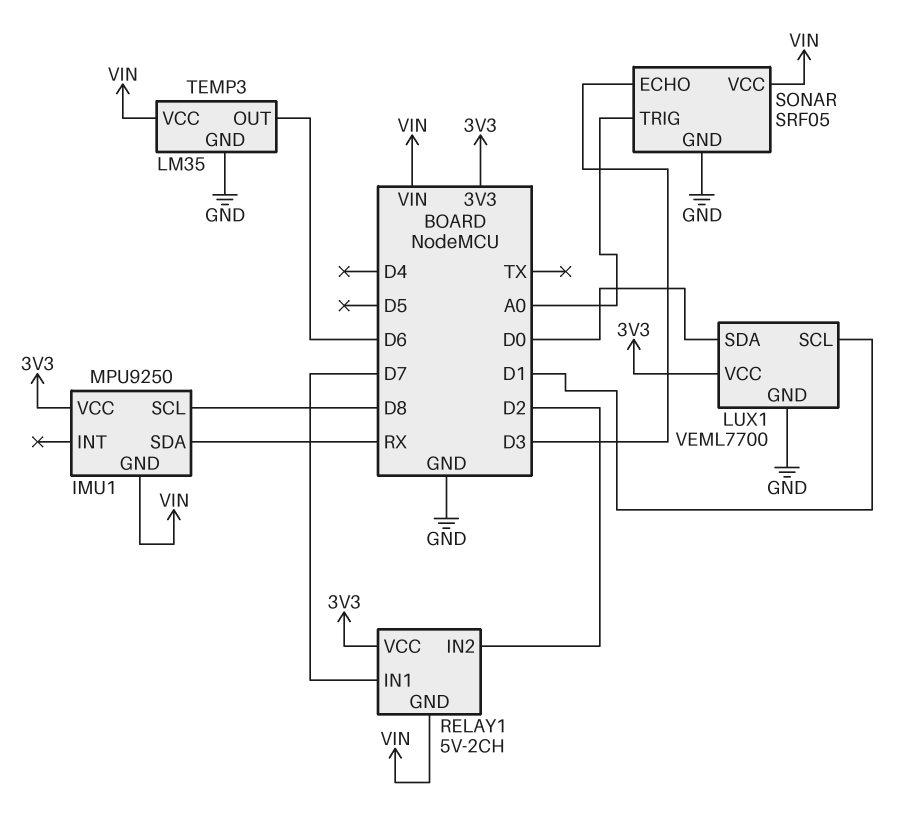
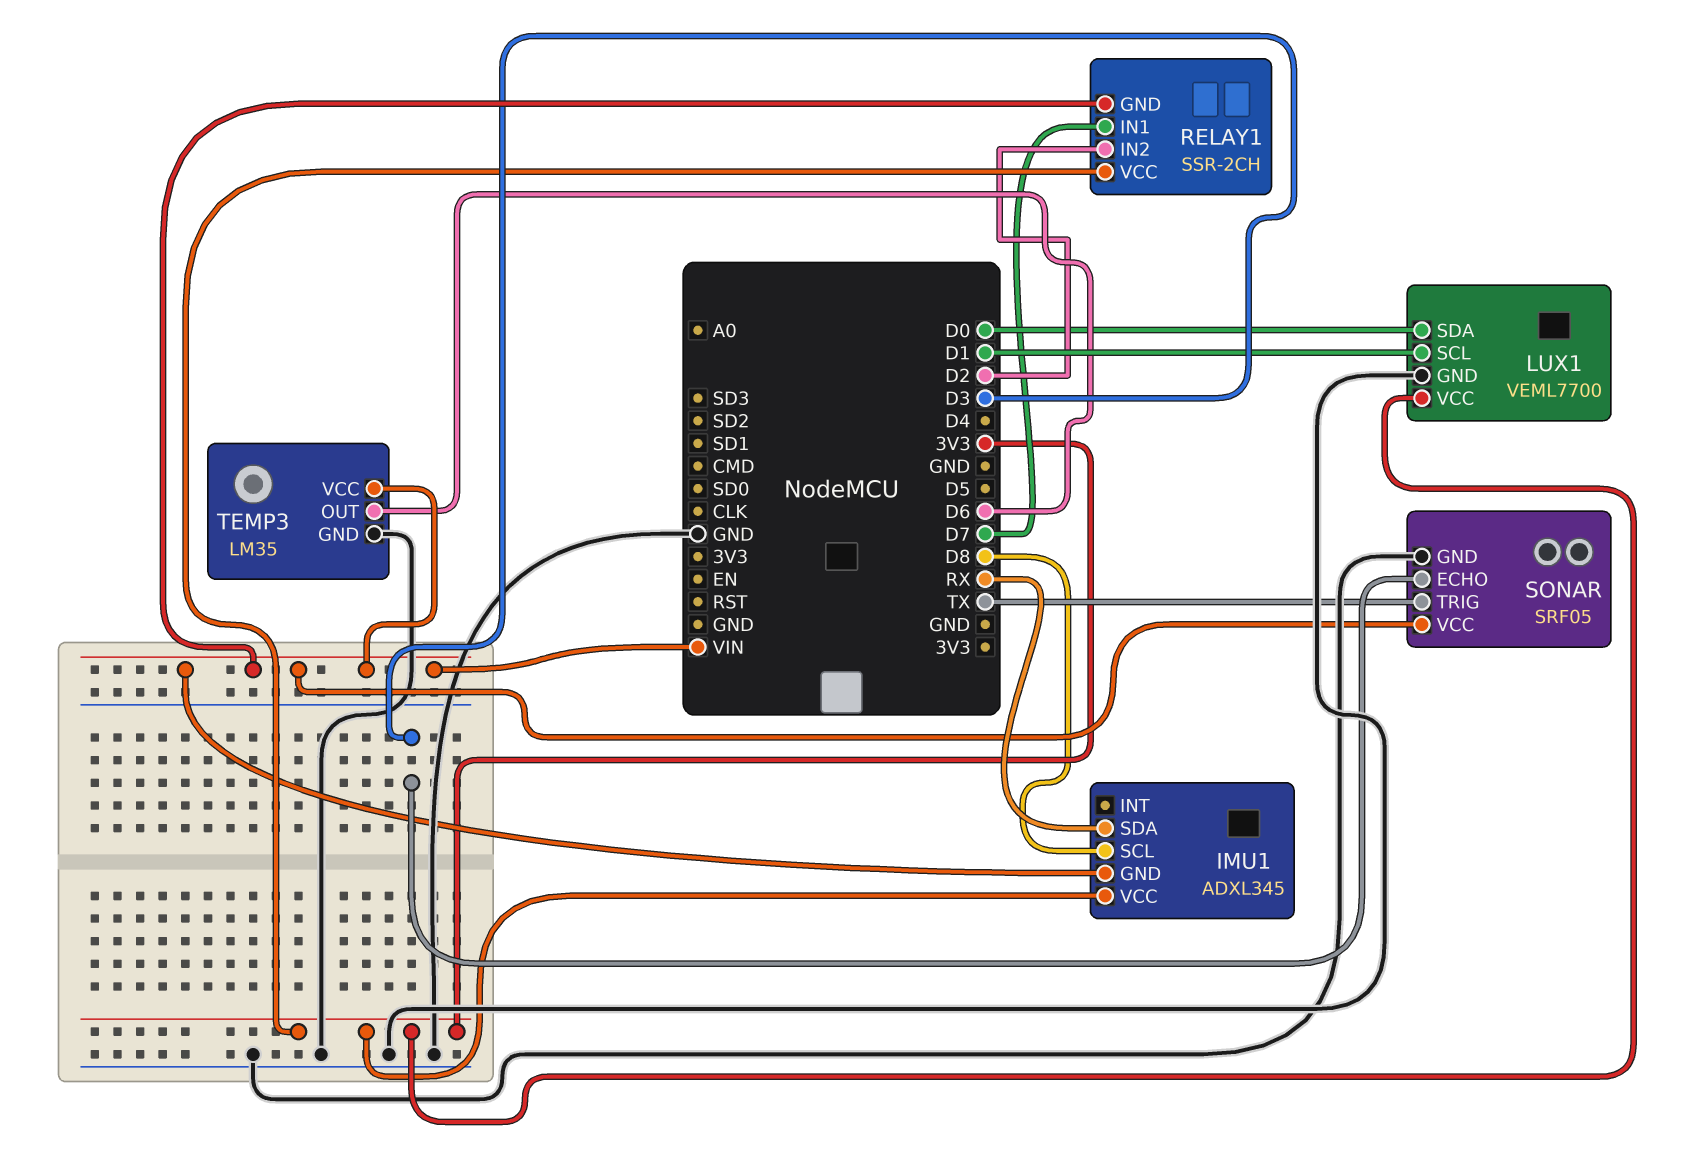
IMU1: MPU9250 -> ADXL345
RELAY1: 5V-2CH -> SSR-2CH
SONAR pin TRIG: A0 -> TX

